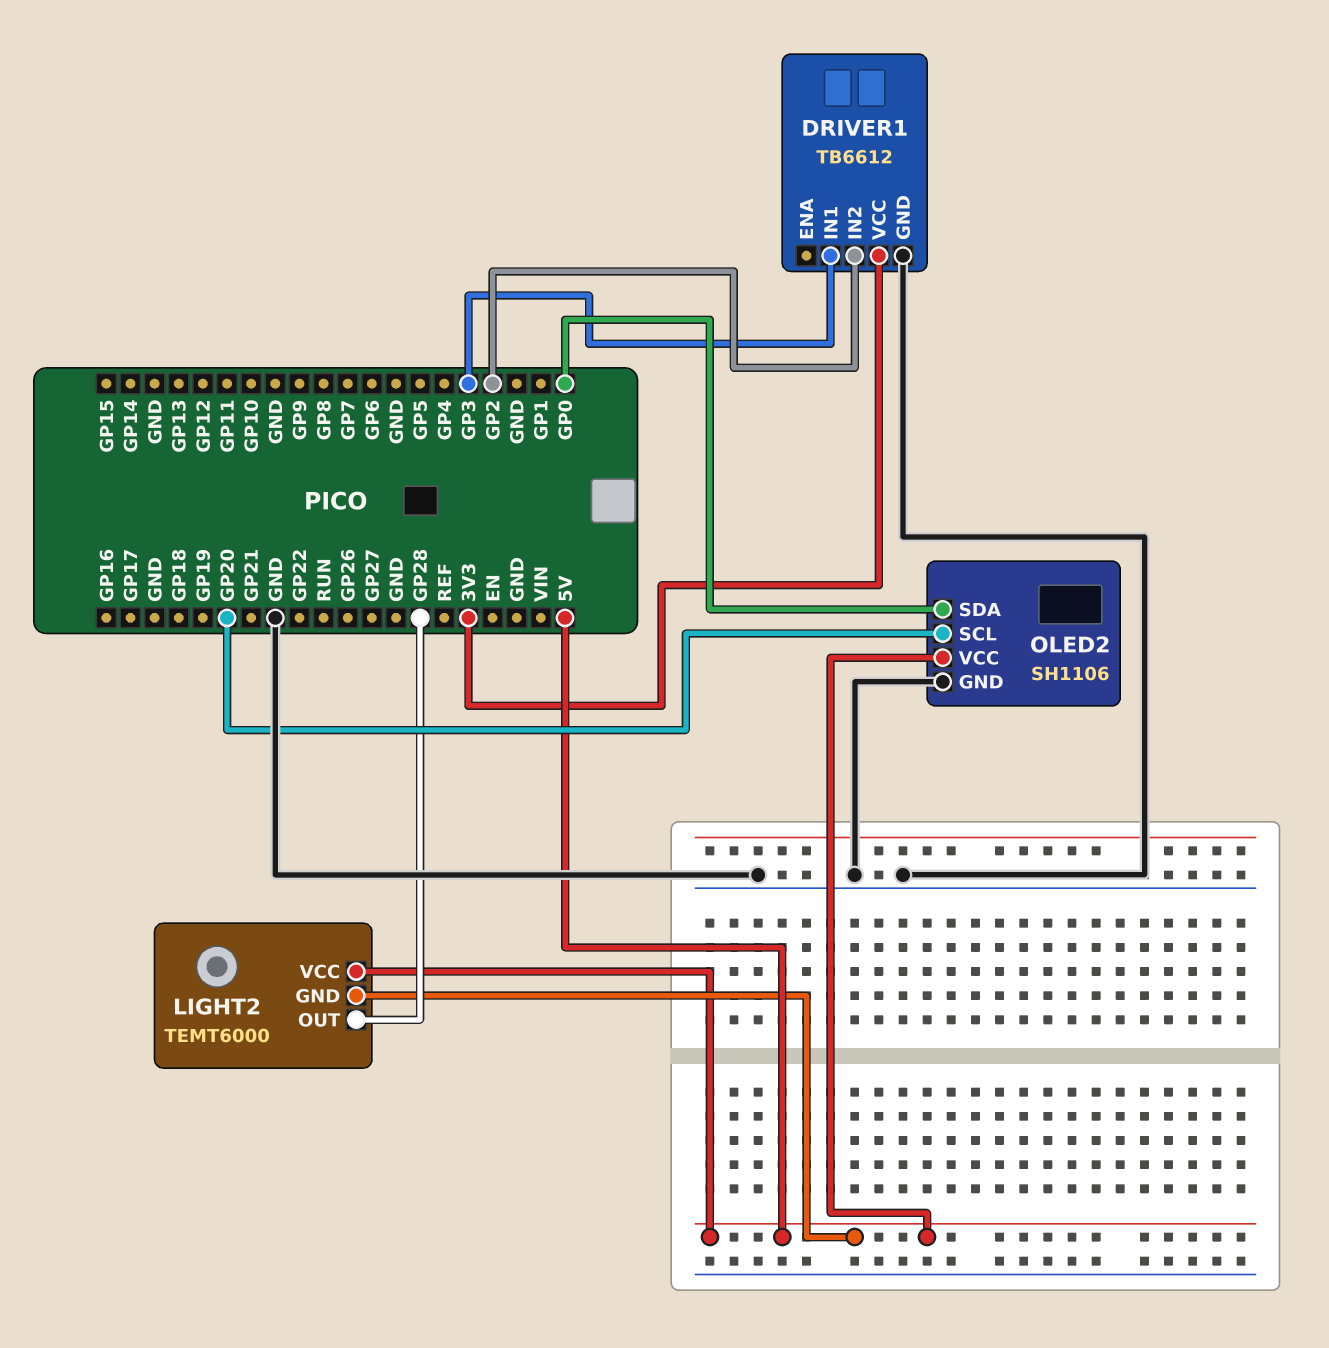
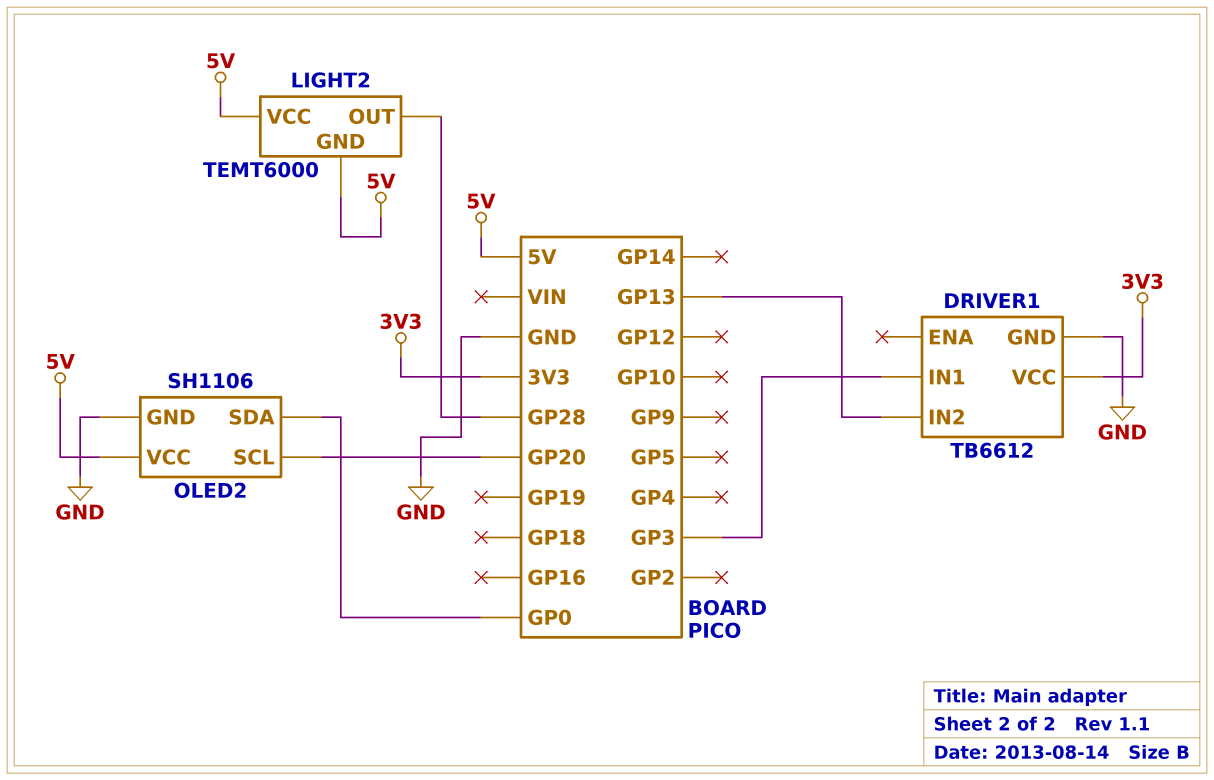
DRIVER1 pin IN2: GP2 -> GP13

